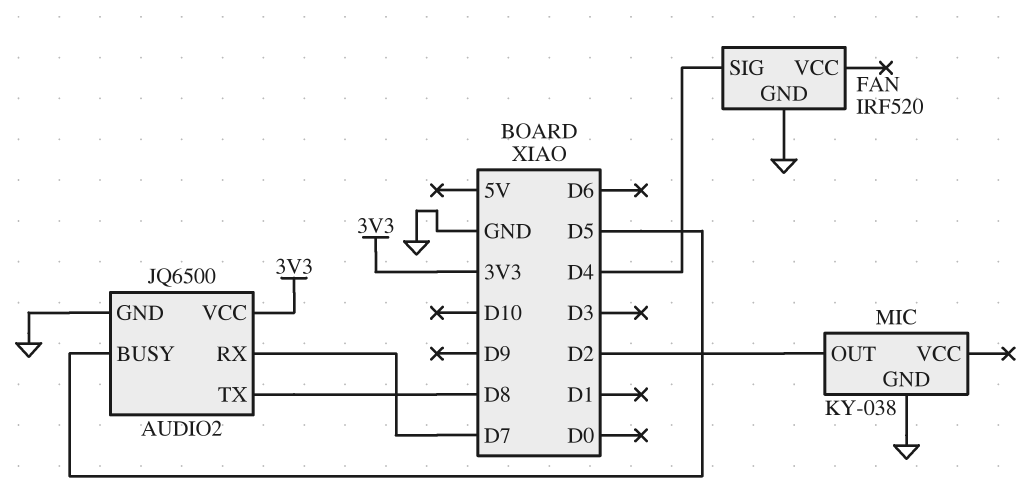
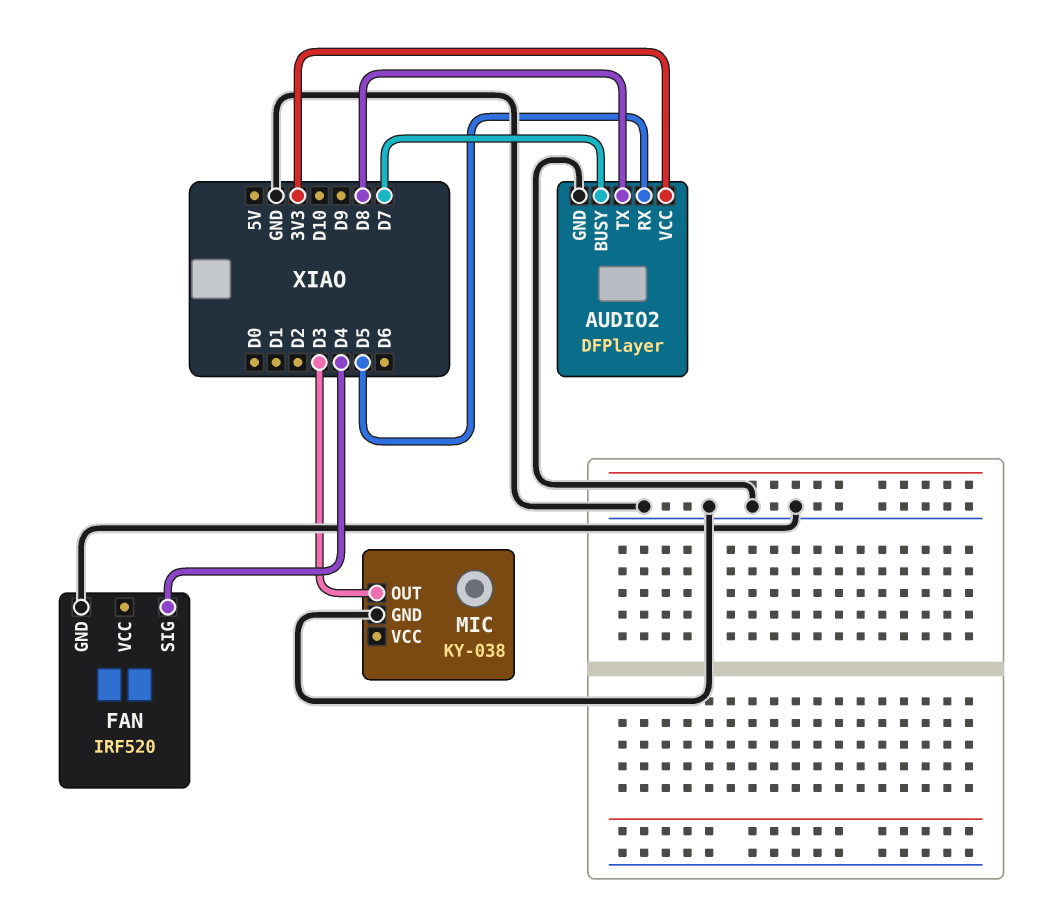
AUDIO2: JQ6500 -> DFPlayer
AUDIO2 pin BUSY: D5 -> D7
AUDIO2 pin RX: D7 -> D5
MIC pin OUT: D2 -> D3

